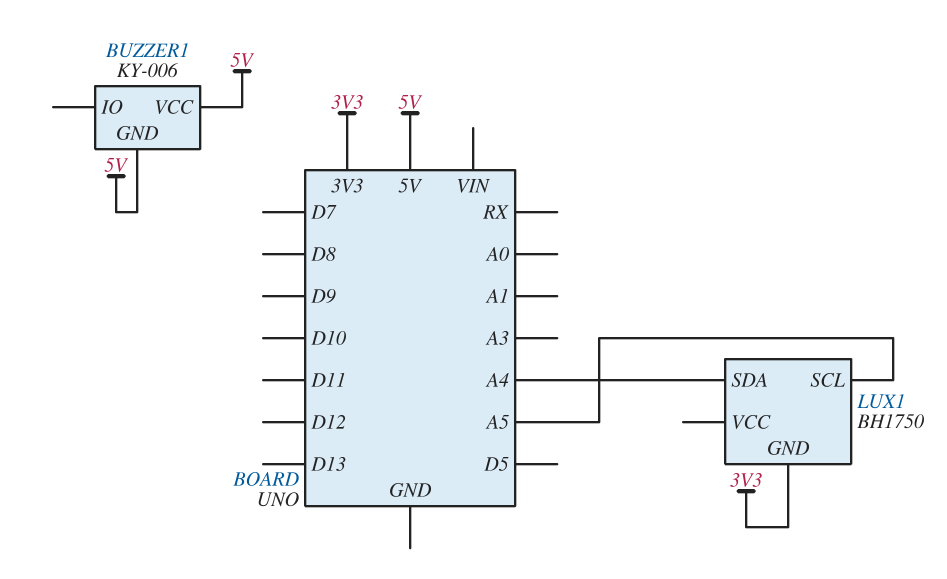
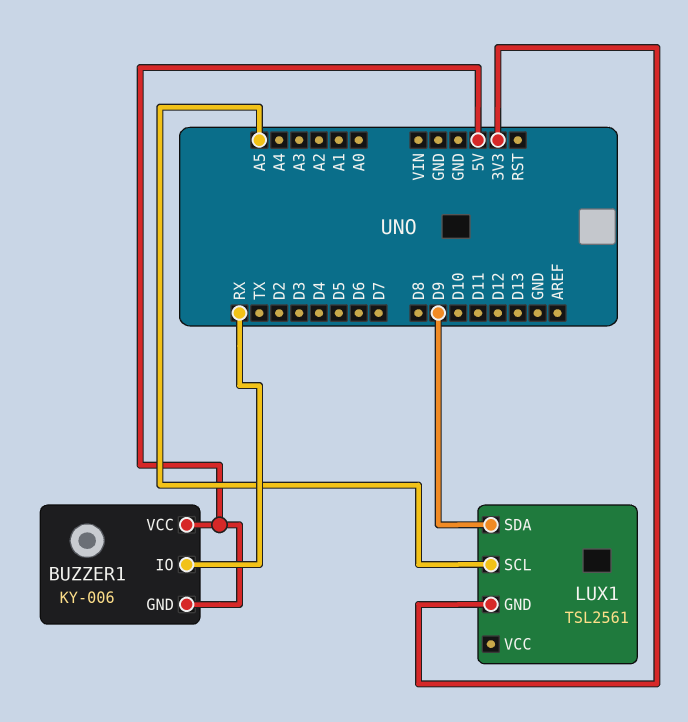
BUZZER1 pin IO: none -> RX
LUX1: BH1750 -> TSL2561
LUX1 pin SDA: A4 -> D9

